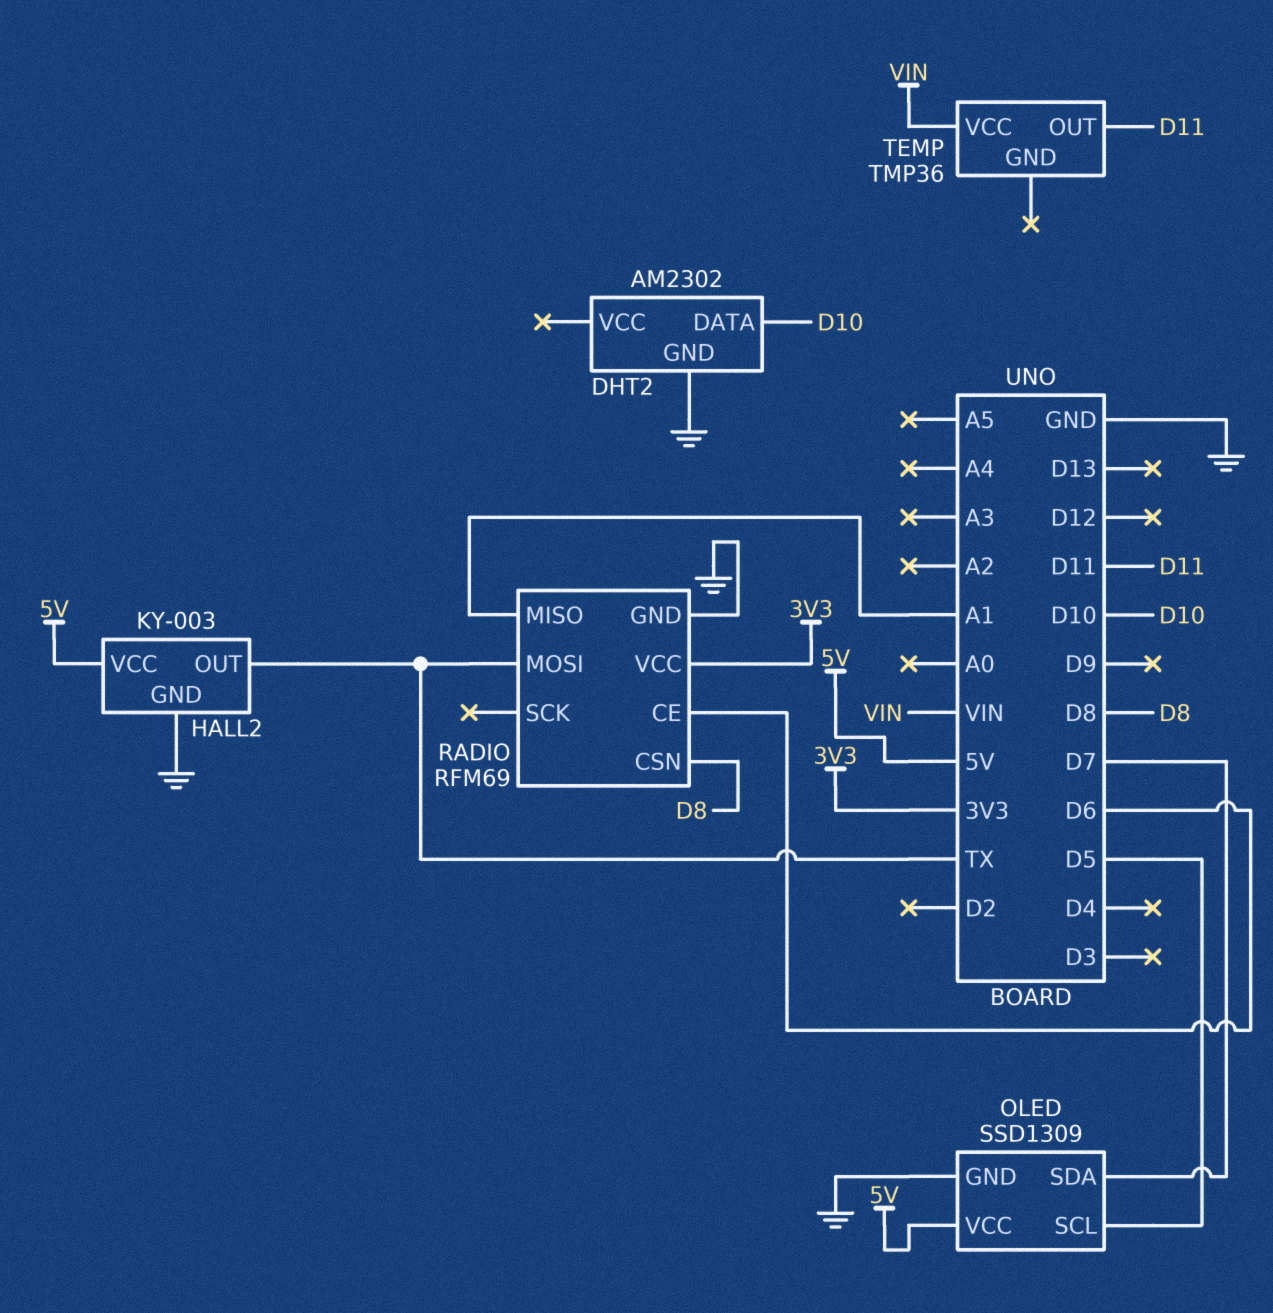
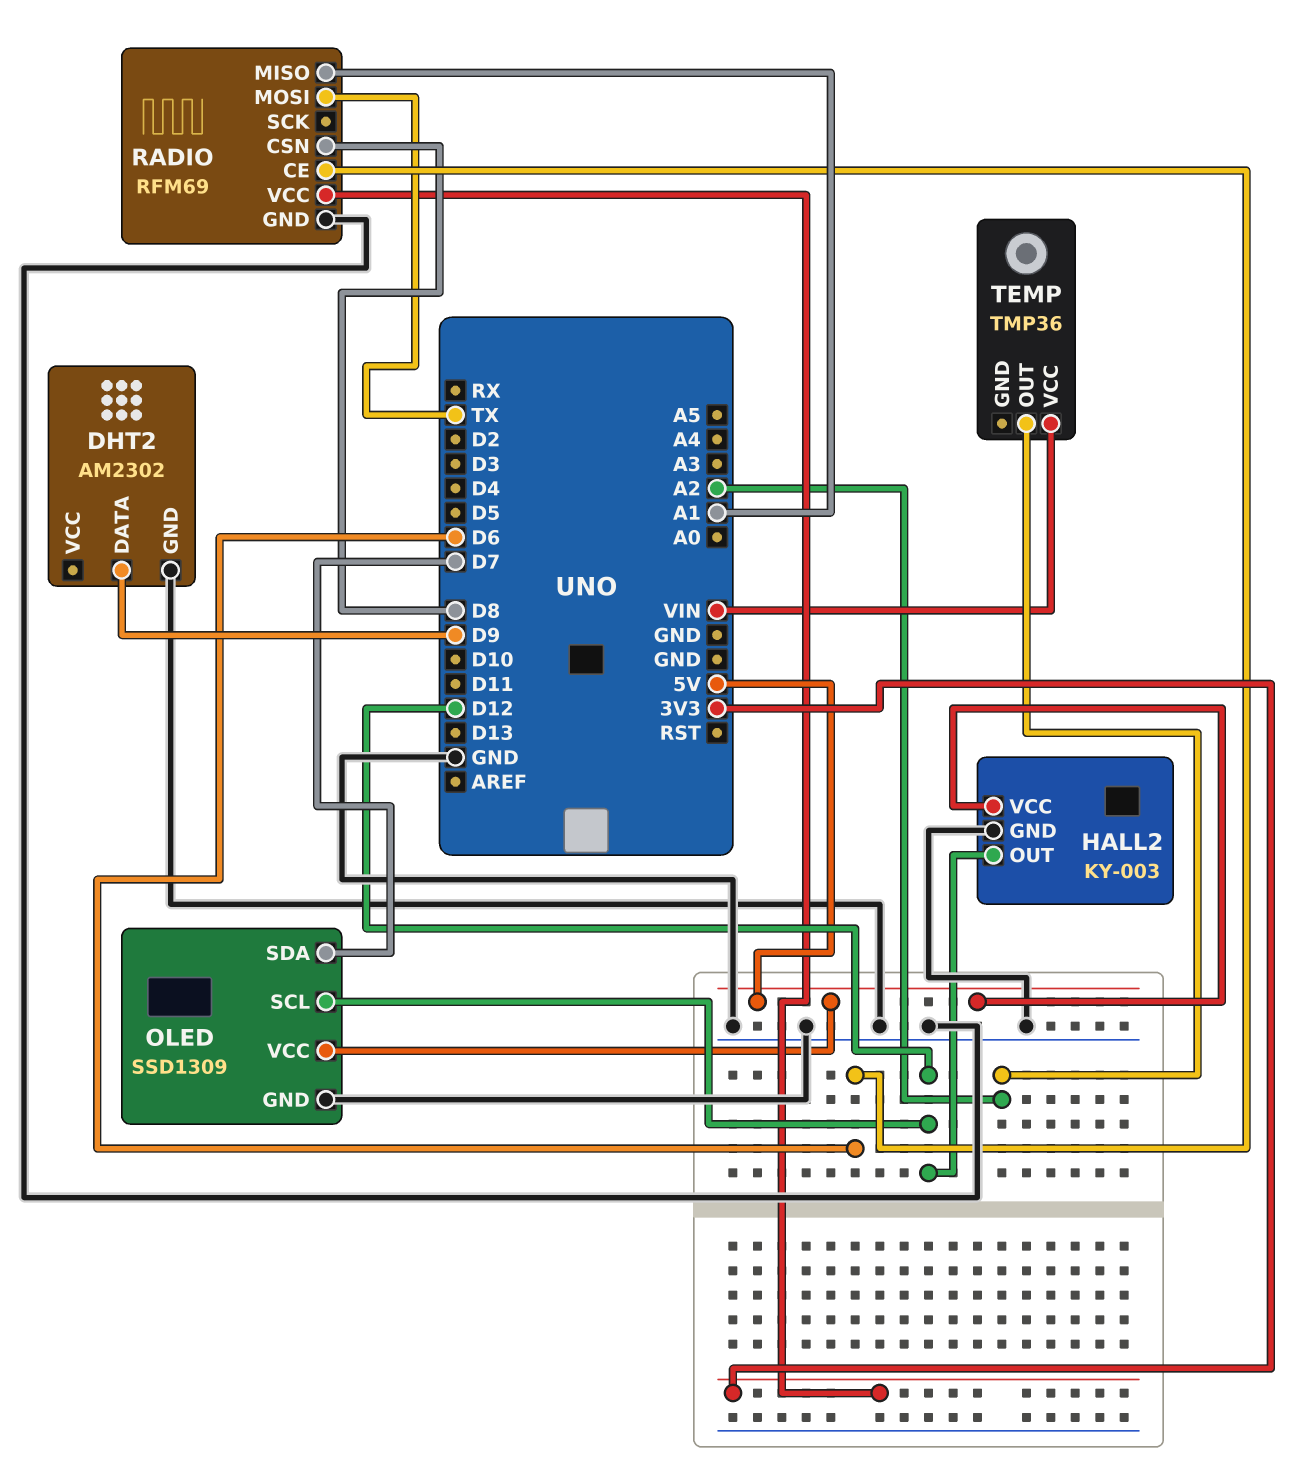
DHT2 pin DATA: D10 -> D9
HALL2 pin OUT: TX -> D12
OLED pin SCL: D5 -> D12
TEMP pin OUT: D11 -> A2

